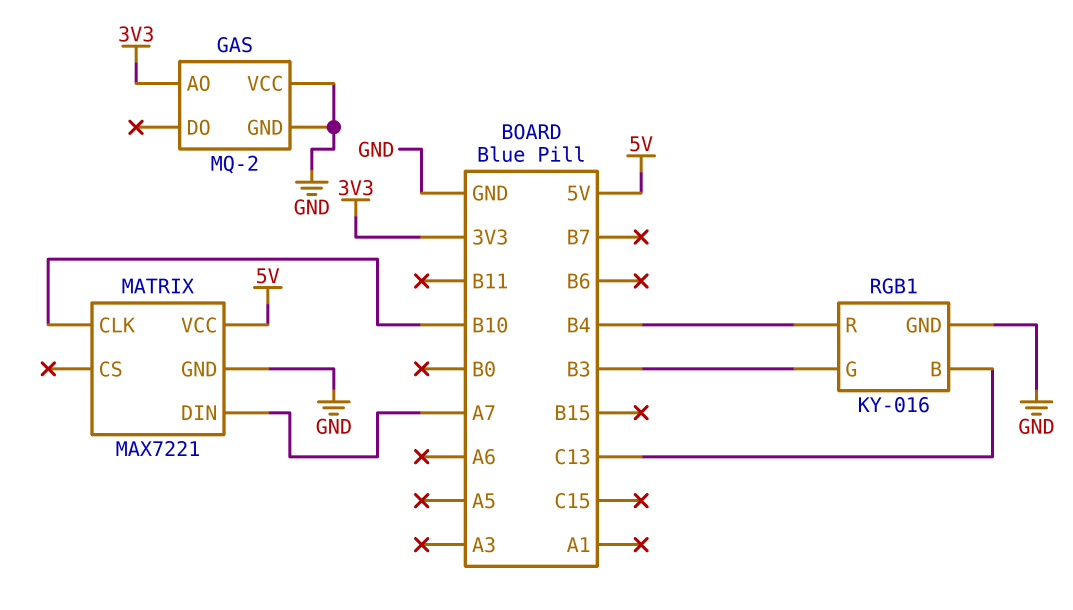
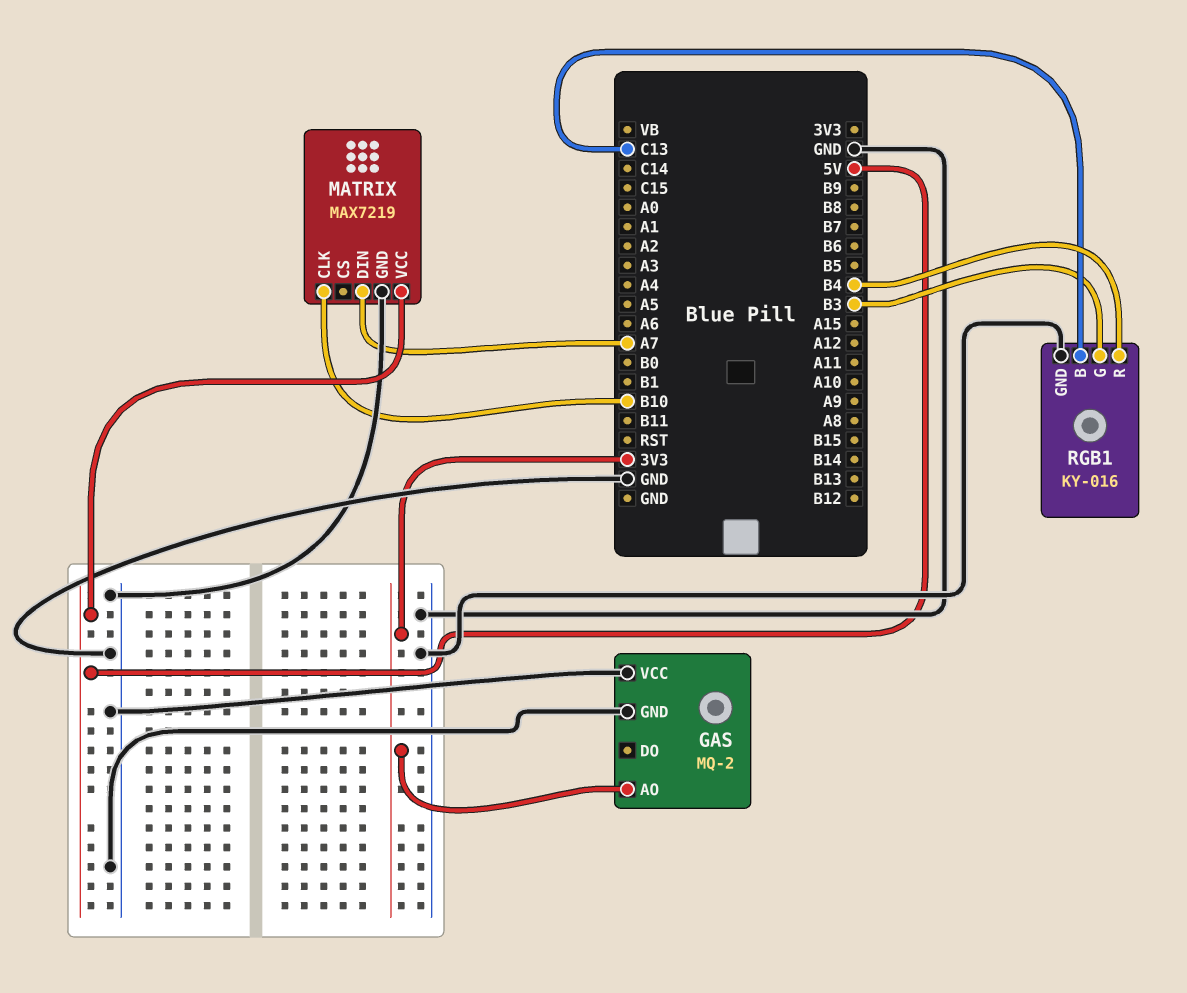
MATRIX: MAX7221 -> MAX7219

